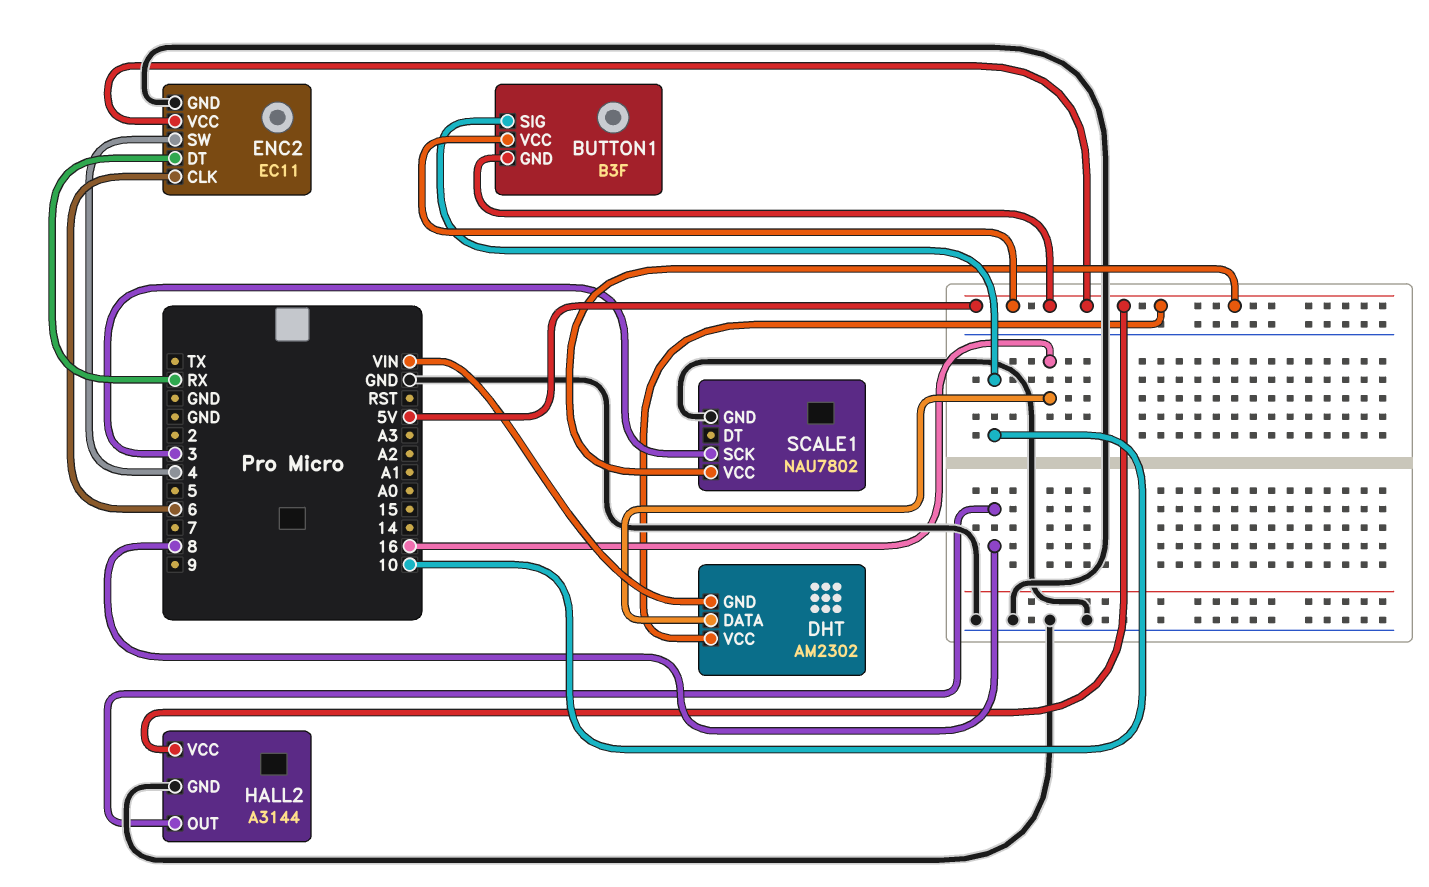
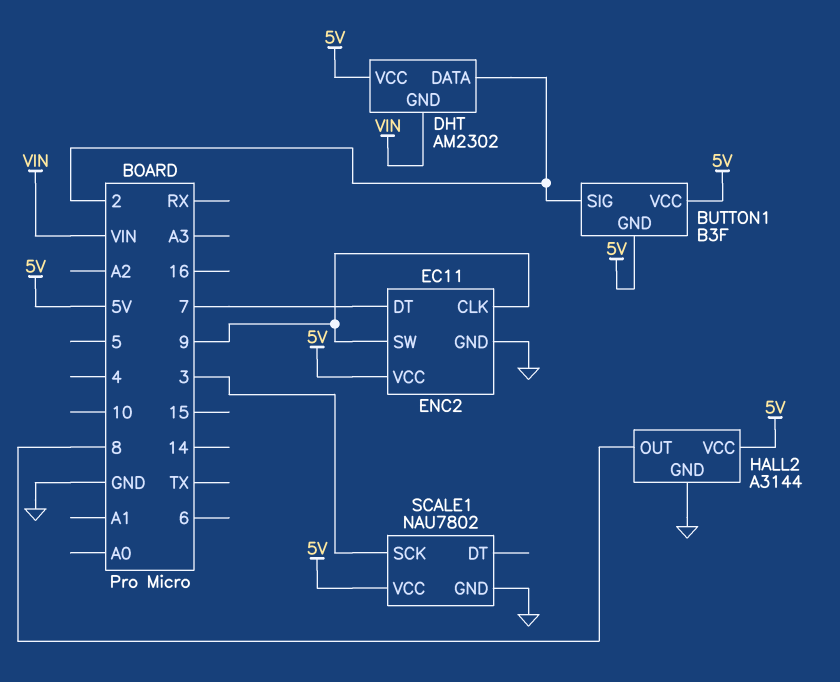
BUTTON1 pin SIG: 10 -> 2
DHT pin DATA: 16 -> 2
ENC2 pin CLK: 6 -> 9
ENC2 pin DT: RX -> 7
ENC2 pin SW: 4 -> 9

